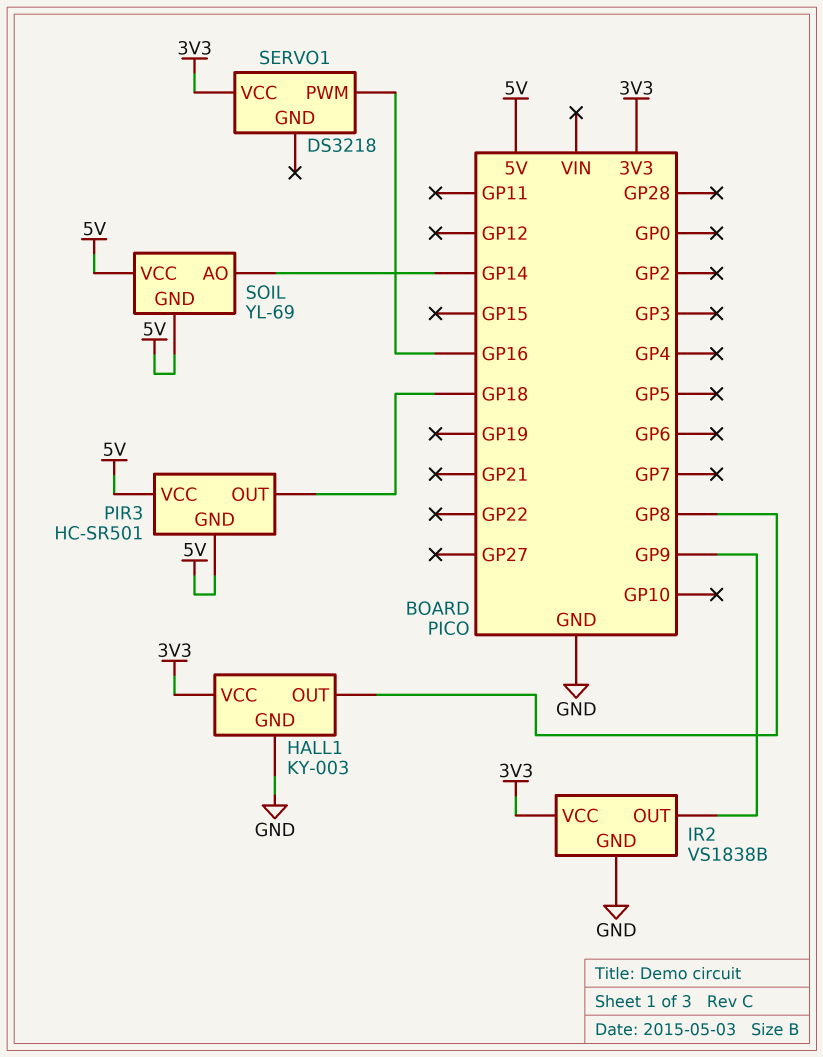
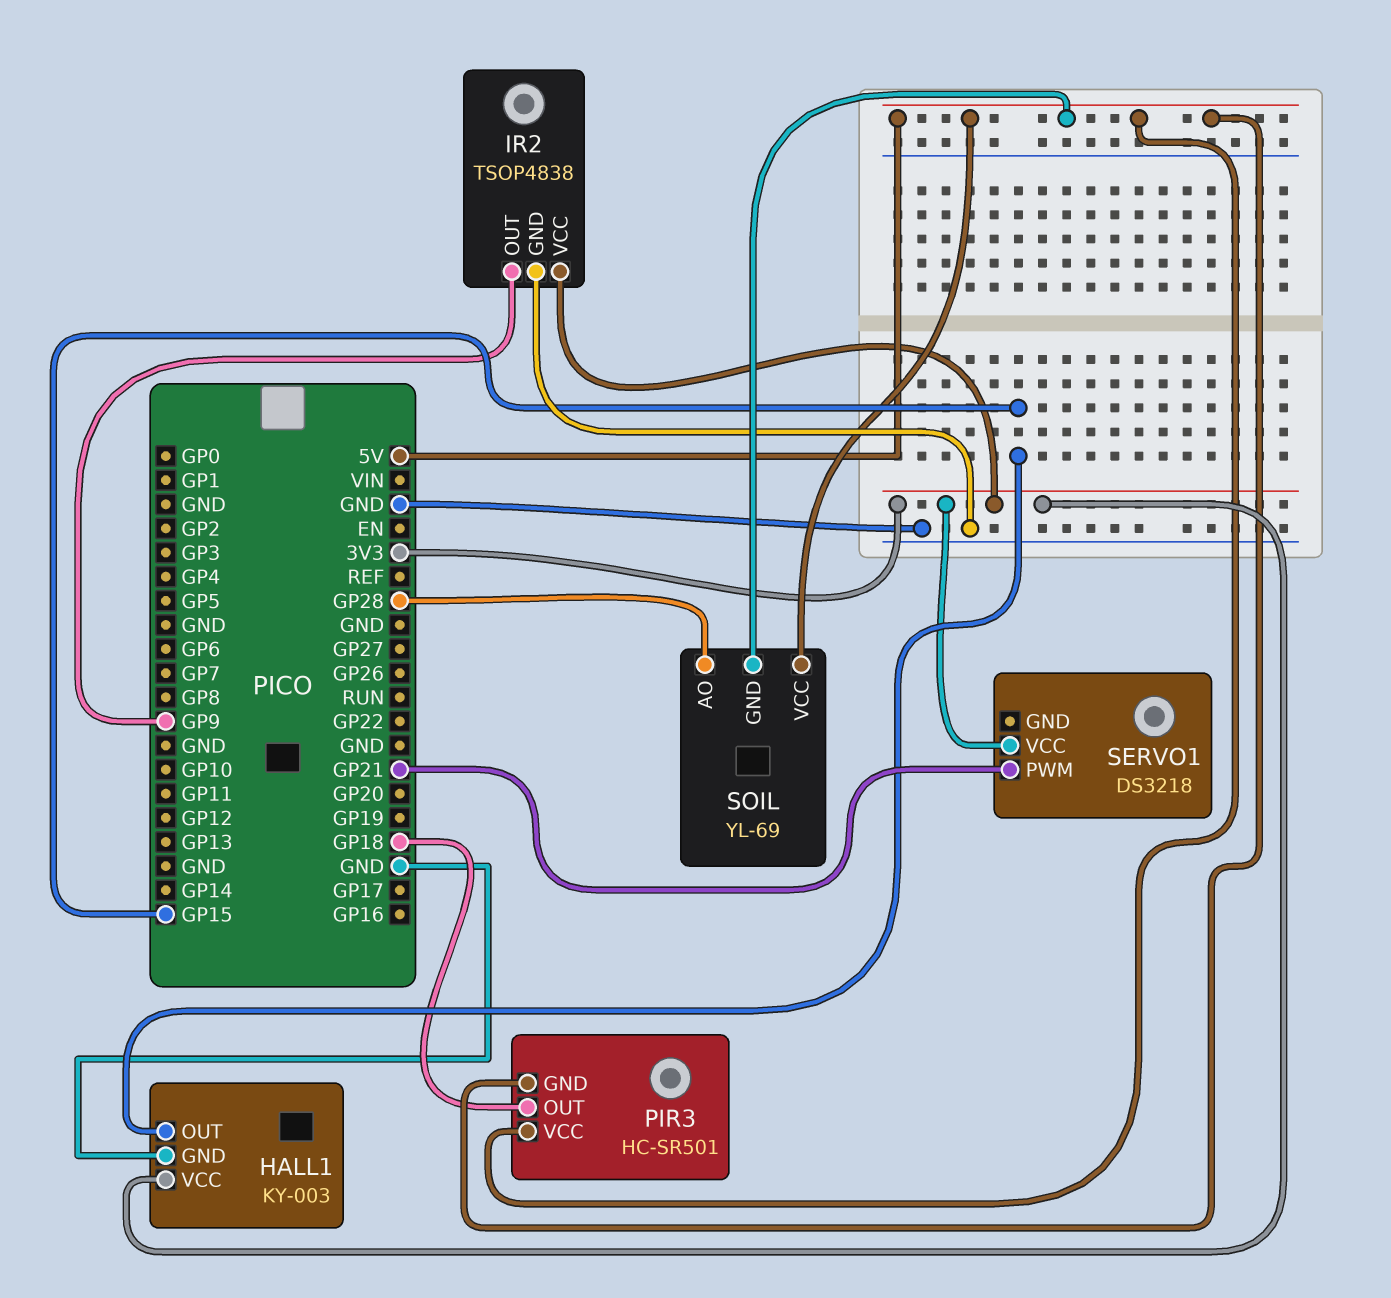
HALL1 pin OUT: GP8 -> GP15
IR2: VS1838B -> TSOP4838
SERVO1 pin PWM: GP16 -> GP21
SOIL pin AO: GP14 -> GP28

